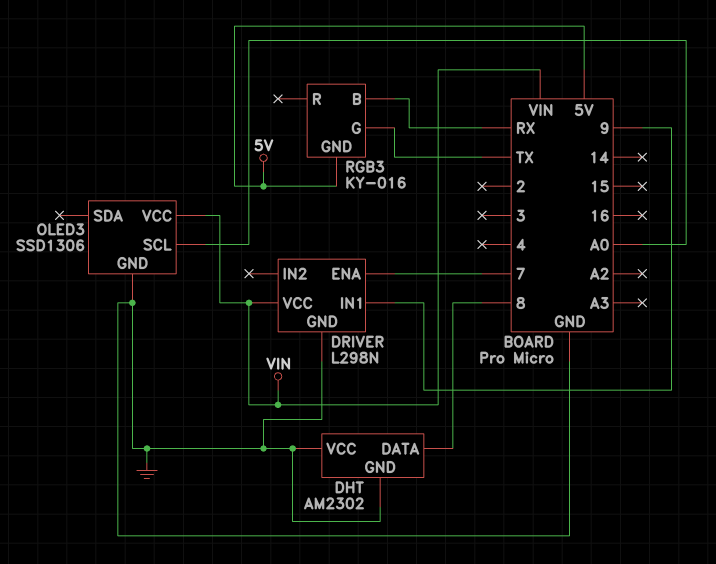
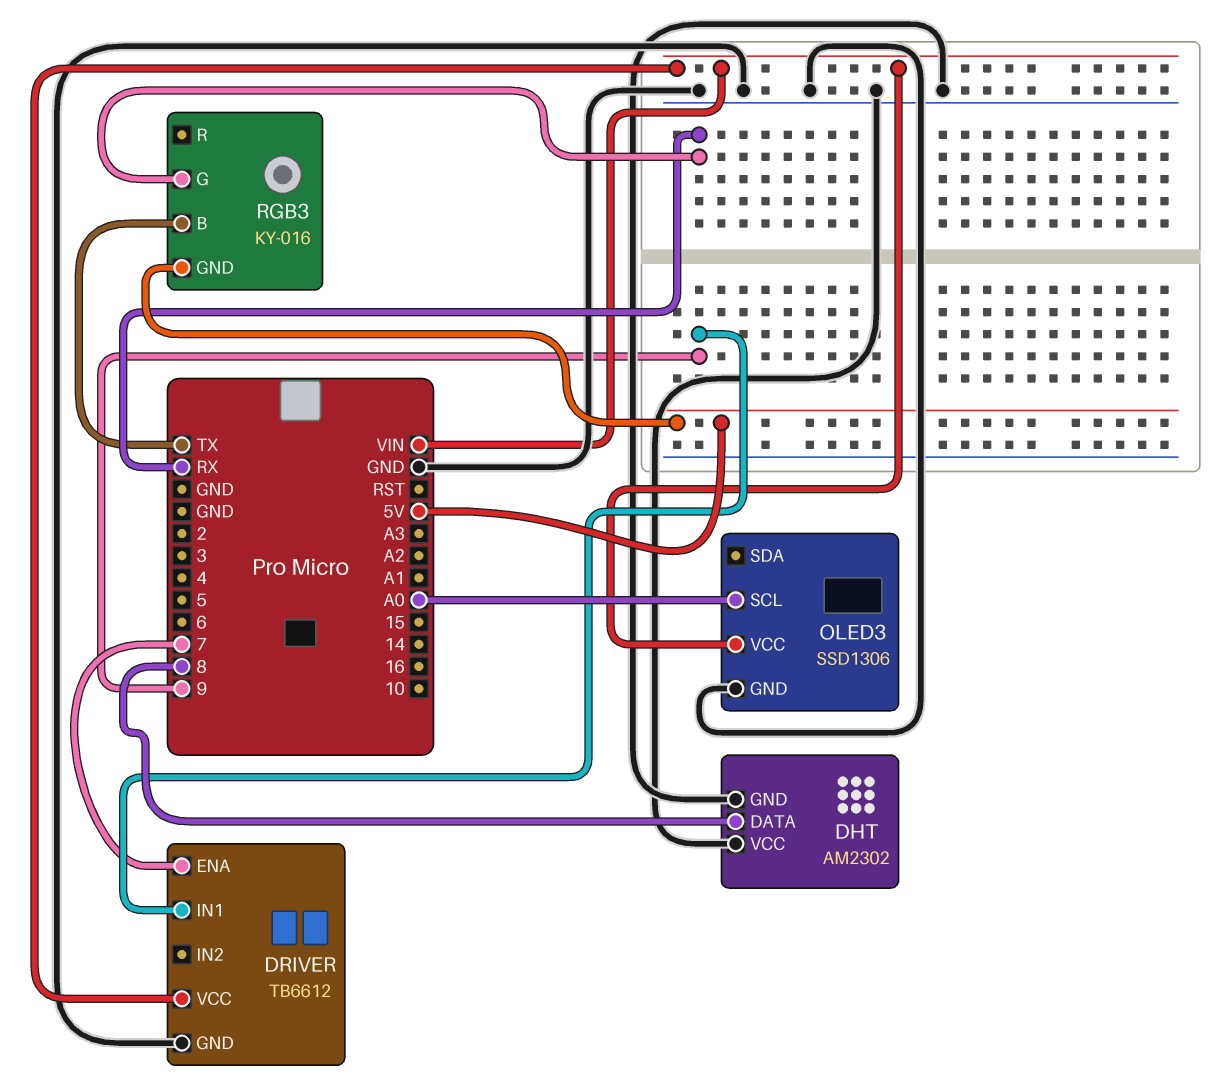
DRIVER: L298N -> TB6612
RGB3 pin B: RX -> TX
RGB3 pin G: TX -> RX

